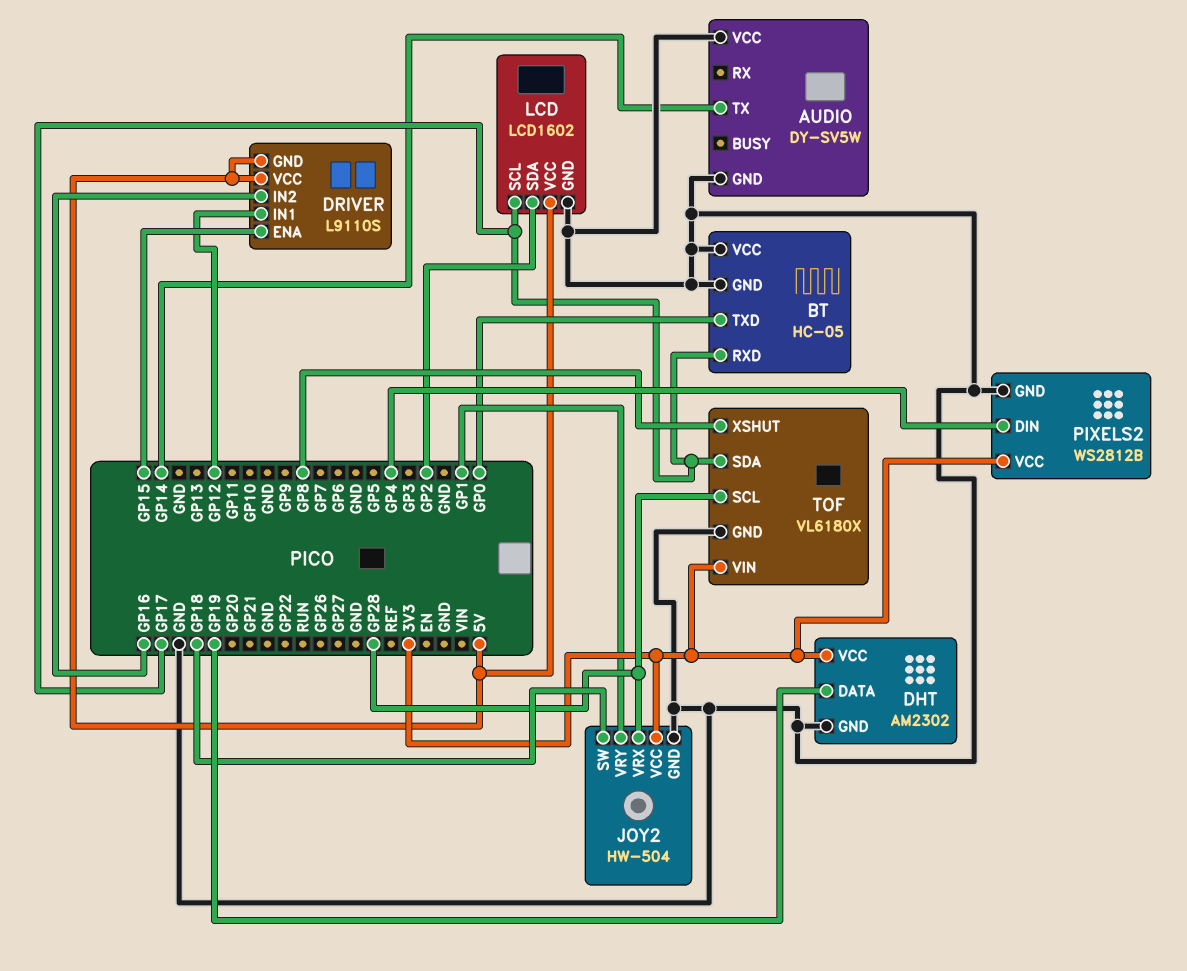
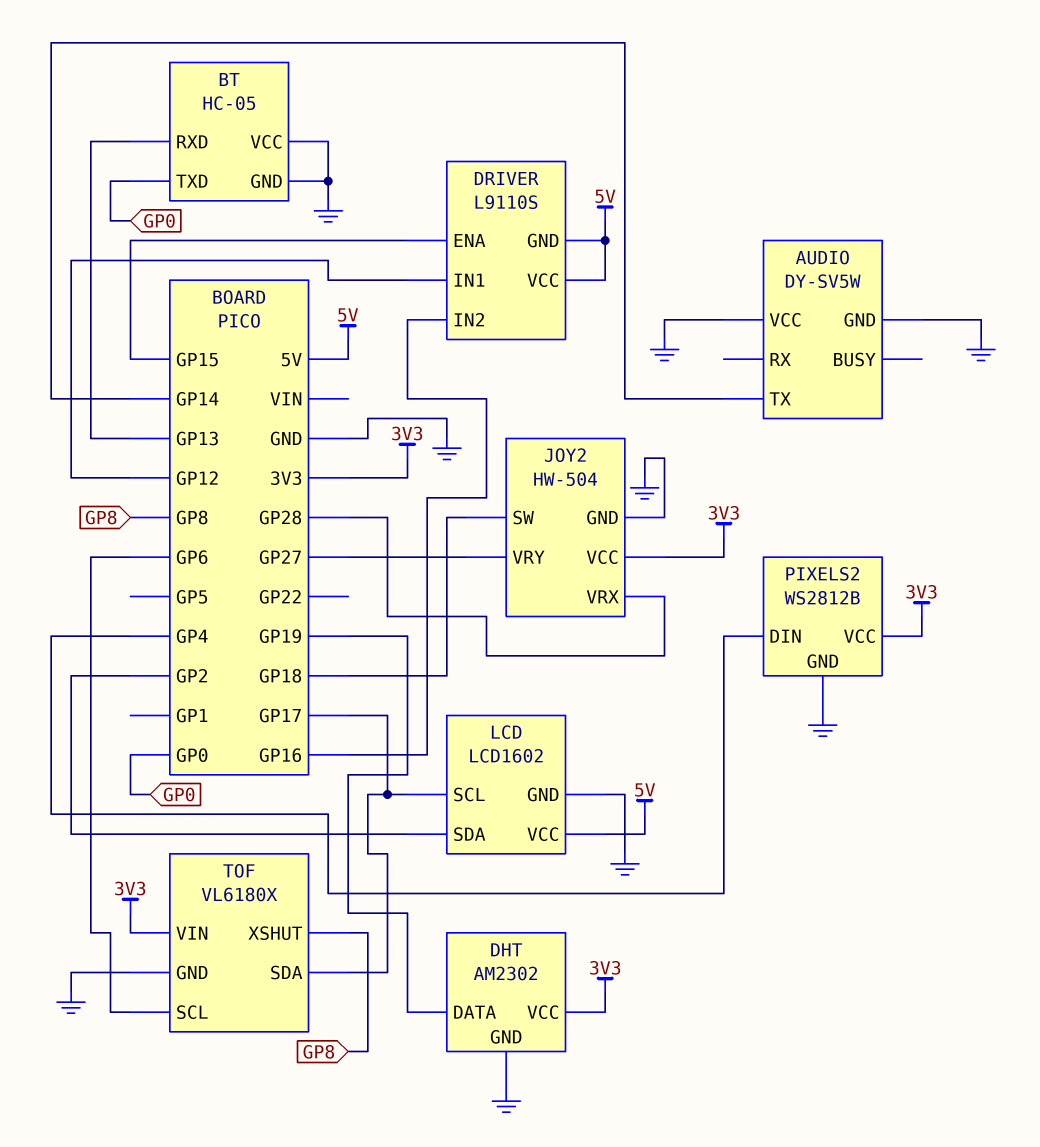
BT pin RXD: GP17 -> GP13
JOY2 pin VRY: GP1 -> GP27
TOF pin SCL: GP28 -> GP6

